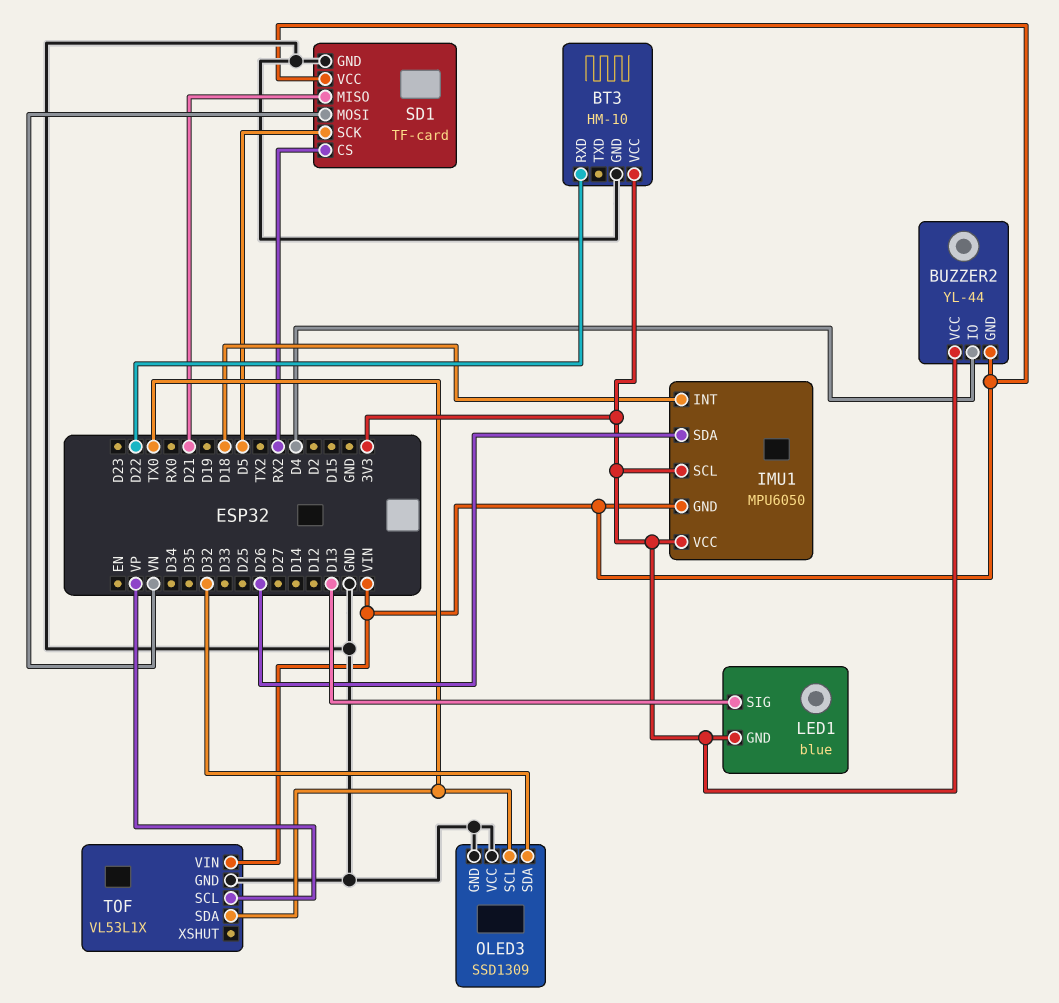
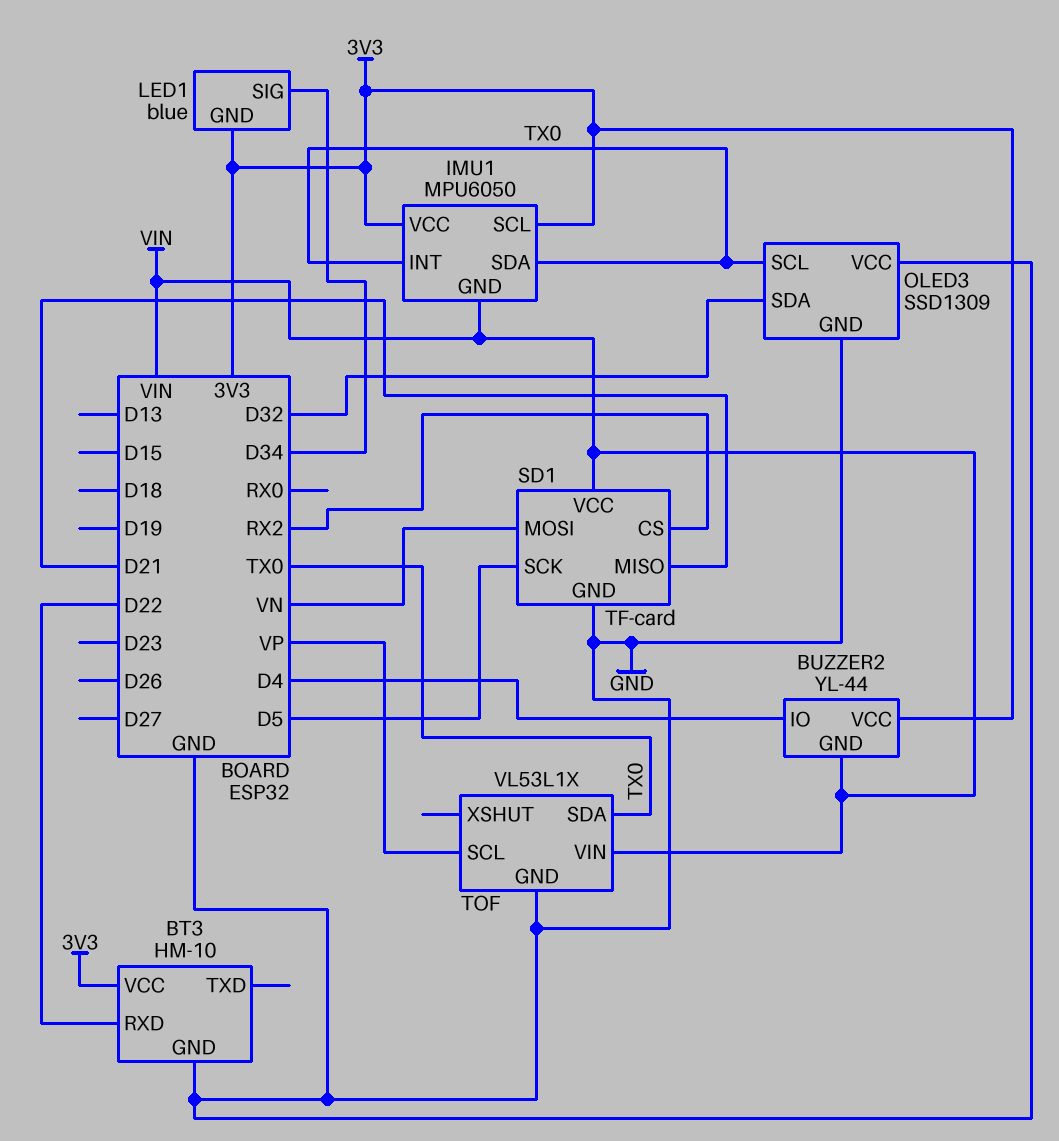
IMU1 pin INT: D18 -> TX0
IMU1 pin SDA: D26 -> TX0
LED1 pin SIG: D13 -> D34

